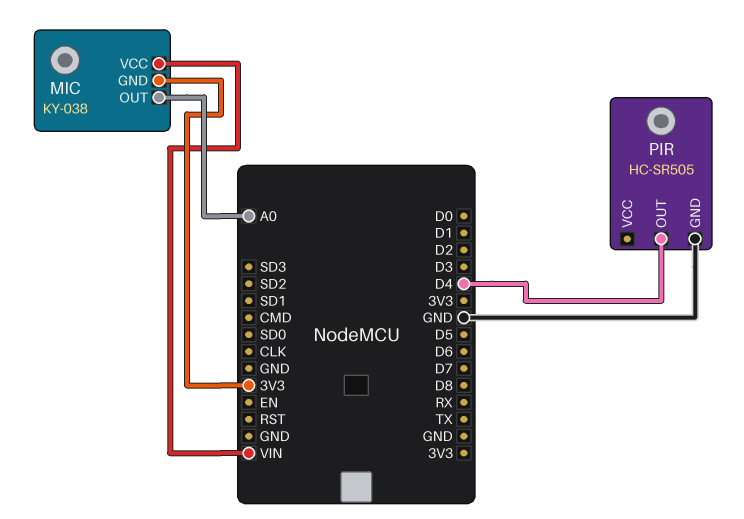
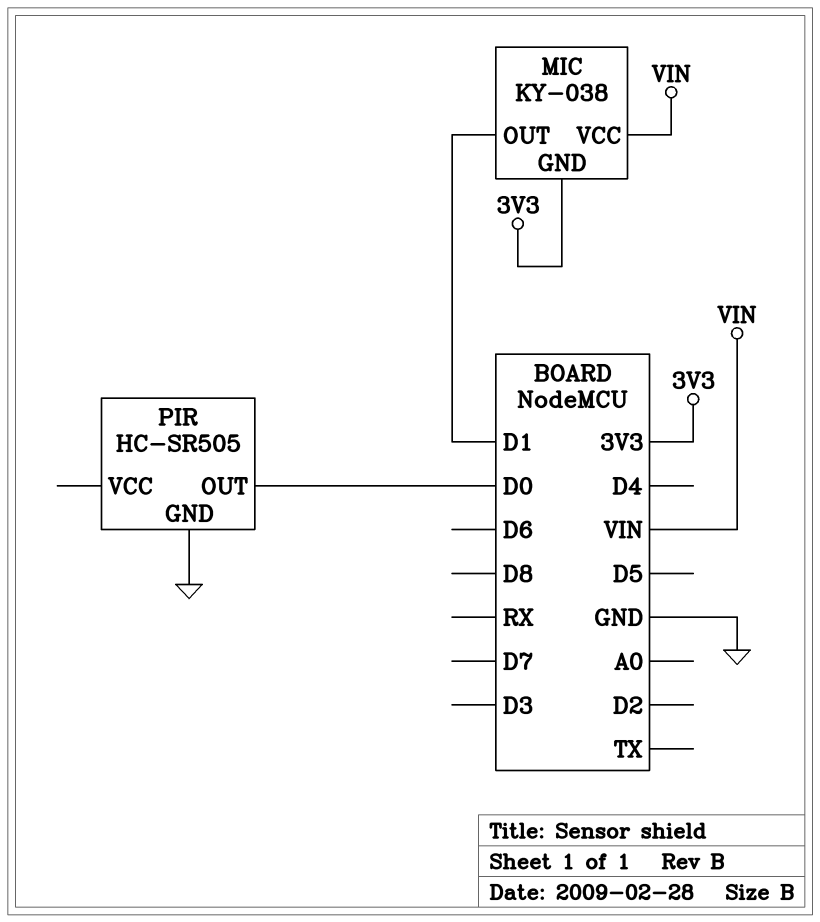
MIC pin OUT: A0 -> D1
PIR pin OUT: D4 -> D0

